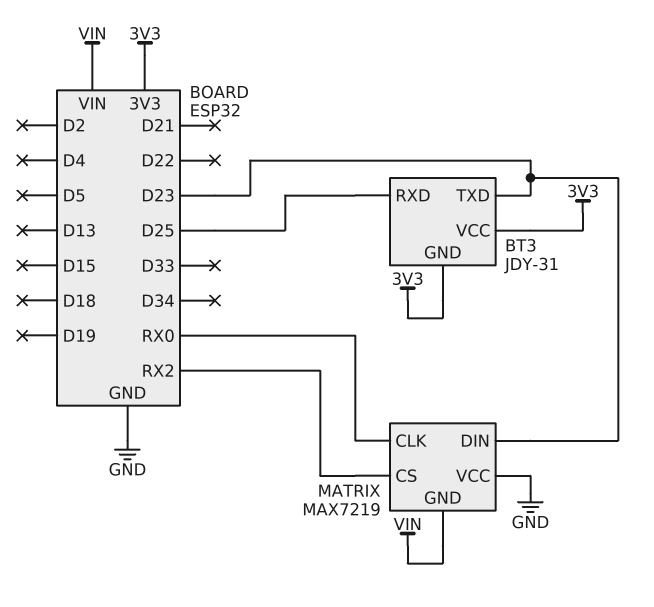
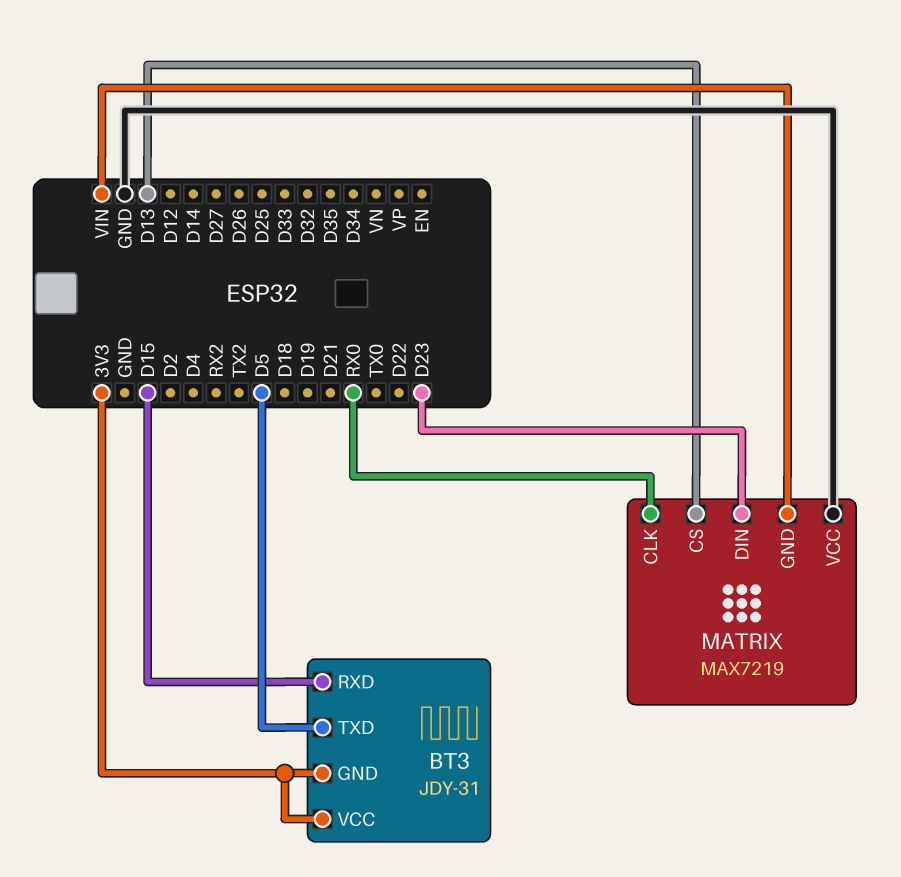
BT3 pin RXD: D25 -> D15
BT3 pin TXD: D23 -> D5
MATRIX pin CS: RX2 -> D13

